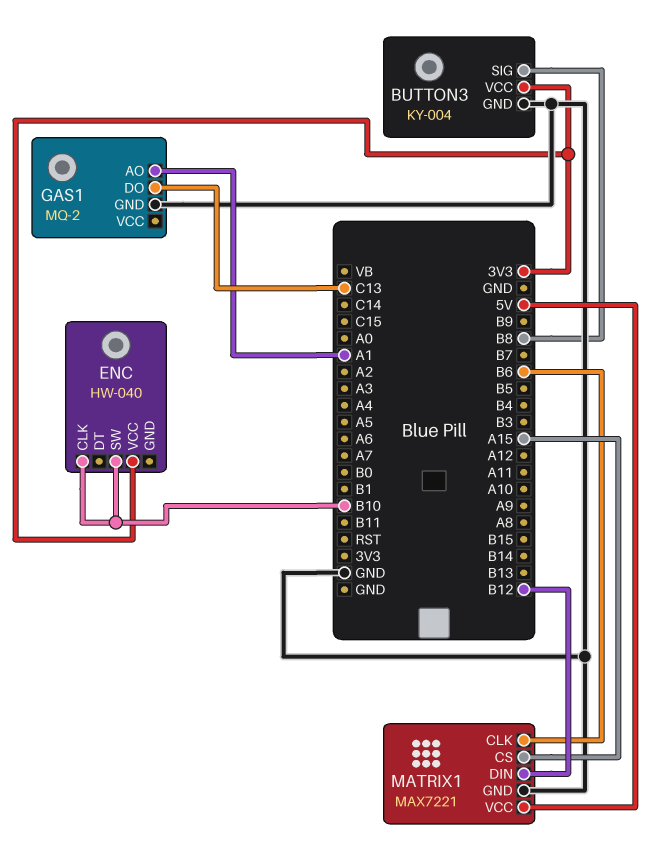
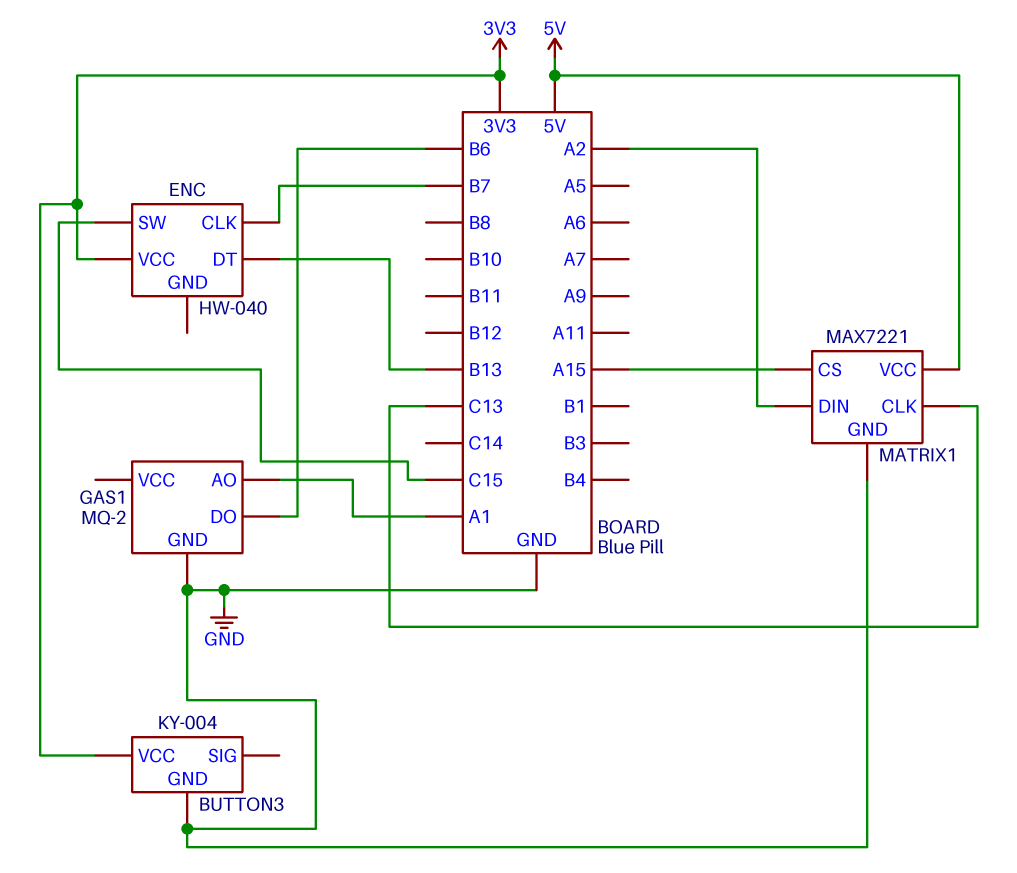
BUTTON3 pin SIG: B8 -> none
ENC pin CLK: B10 -> B7
ENC pin DT: none -> B13
ENC pin SW: B10 -> C15
GAS1 pin DO: C13 -> B6
MATRIX1 pin CLK: B6 -> C13
MATRIX1 pin DIN: B12 -> A2

